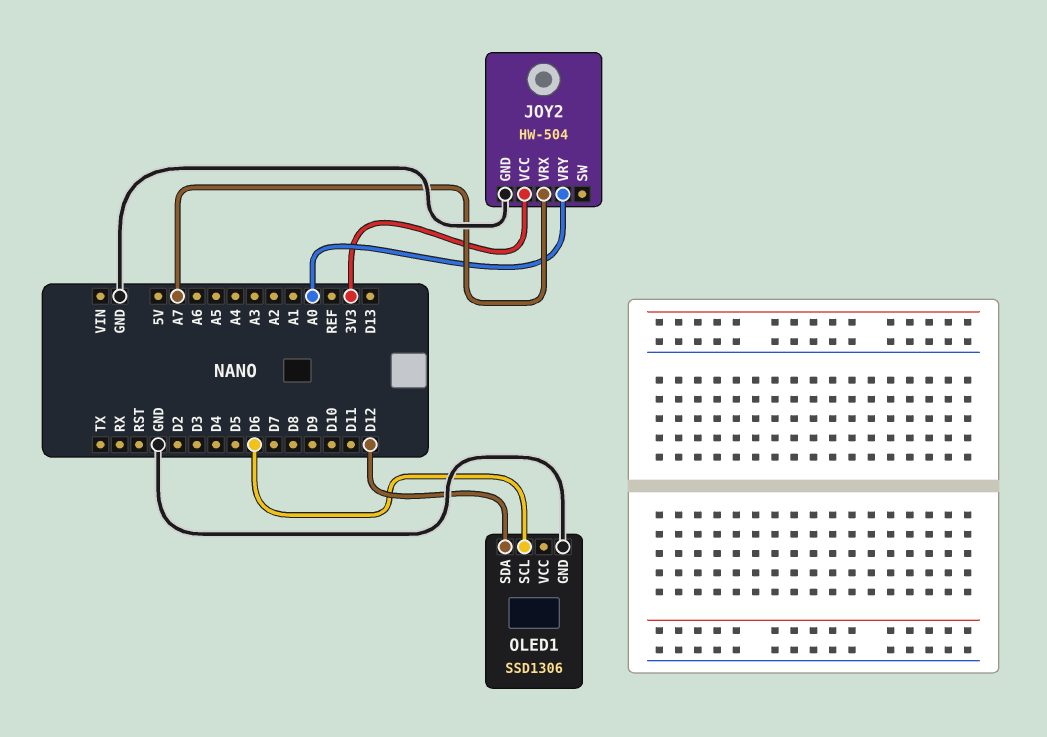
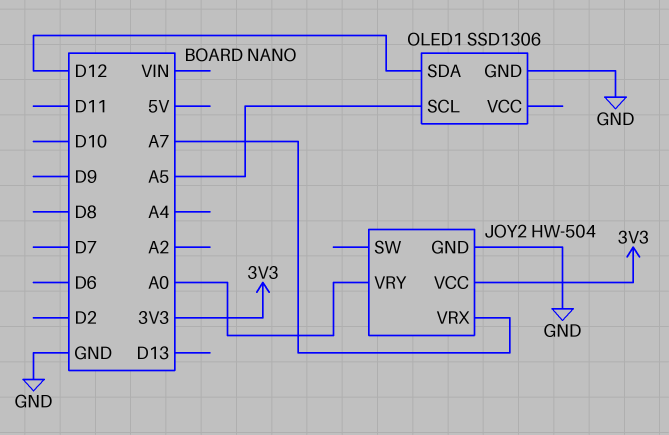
OLED1 pin SCL: D6 -> A5

